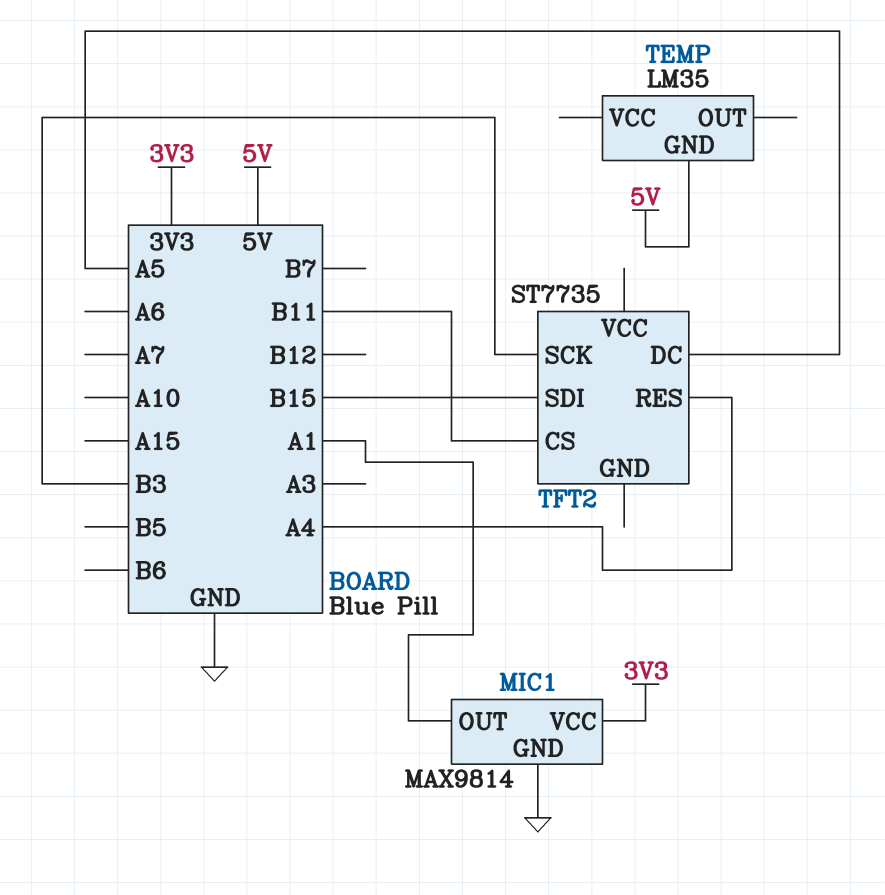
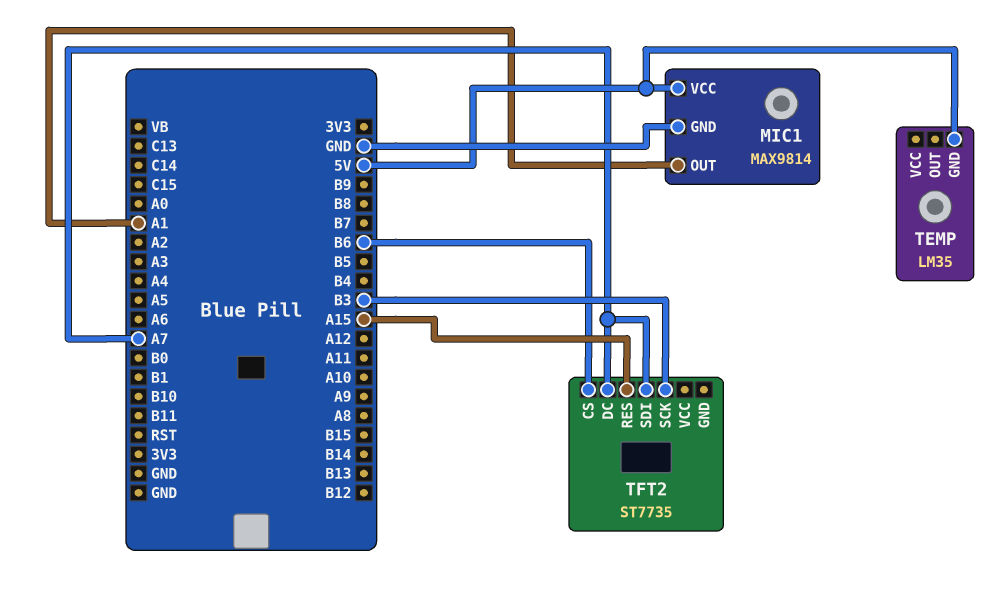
MIC1 pin VCC: 3V3 -> 5V
TFT2 pin CS: B11 -> B6
TFT2 pin DC: A5 -> A7
TFT2 pin RES: A4 -> A15
TFT2 pin SDI: B15 -> A7

